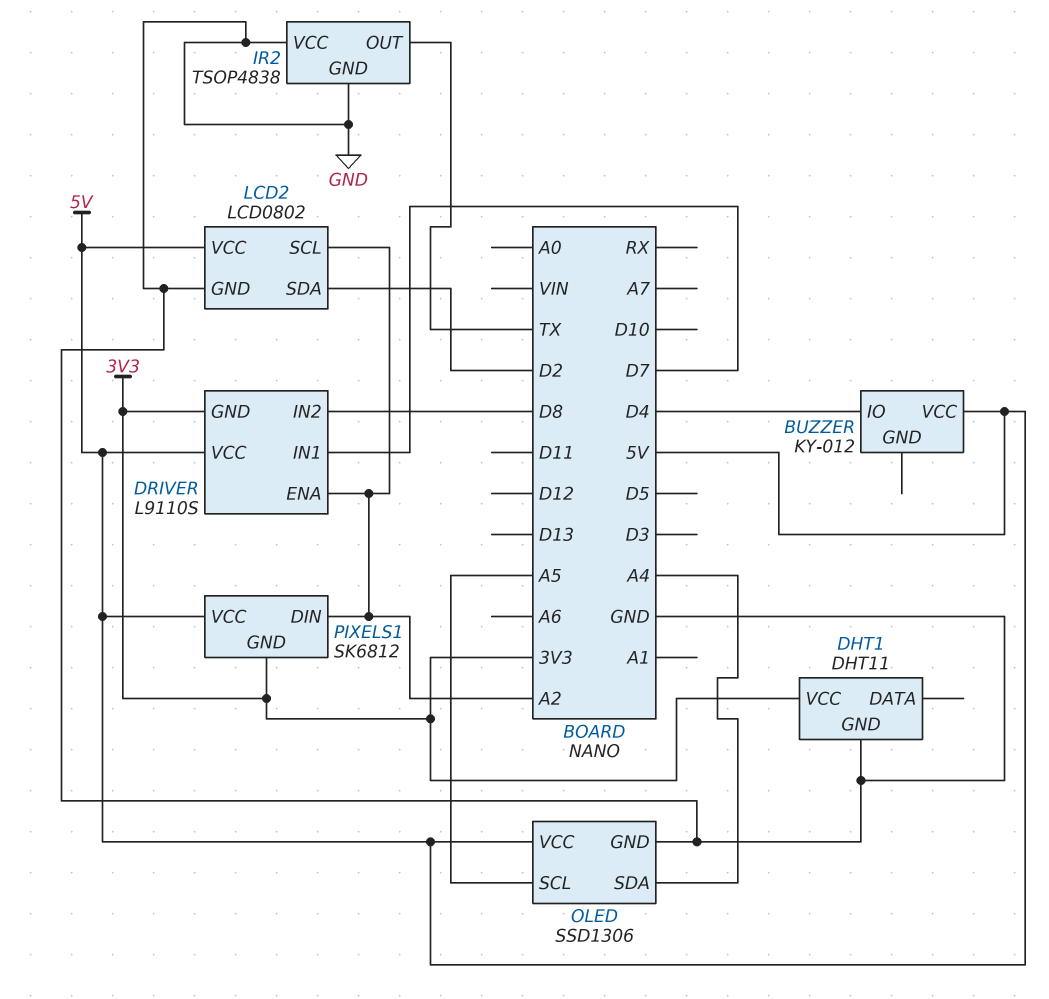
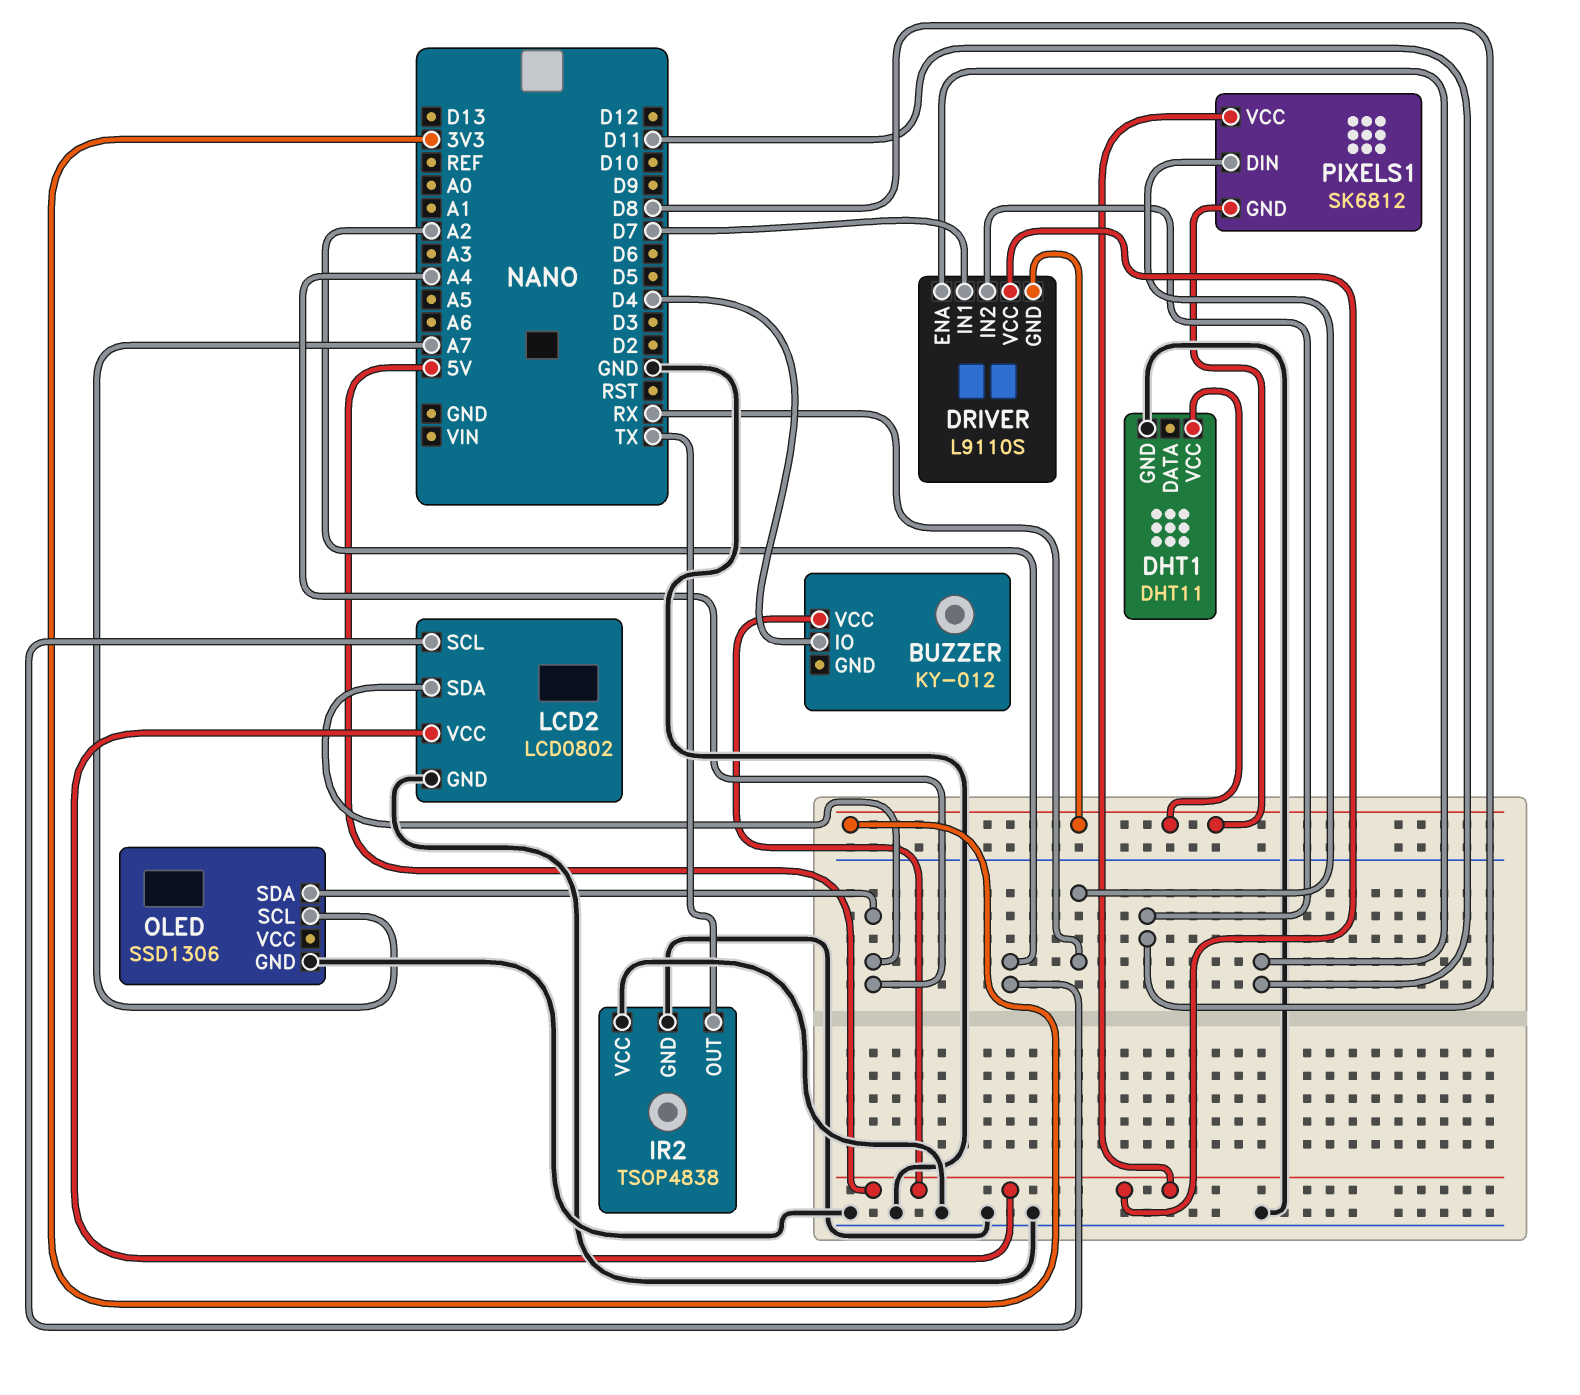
DRIVER pin ENA: A2 -> D11
LCD2 pin SDA: D2 -> A4
OLED pin SCL: A5 -> A7
OLED pin VCC: 5V -> none
PIXELS1 pin DIN: A2 -> RX

